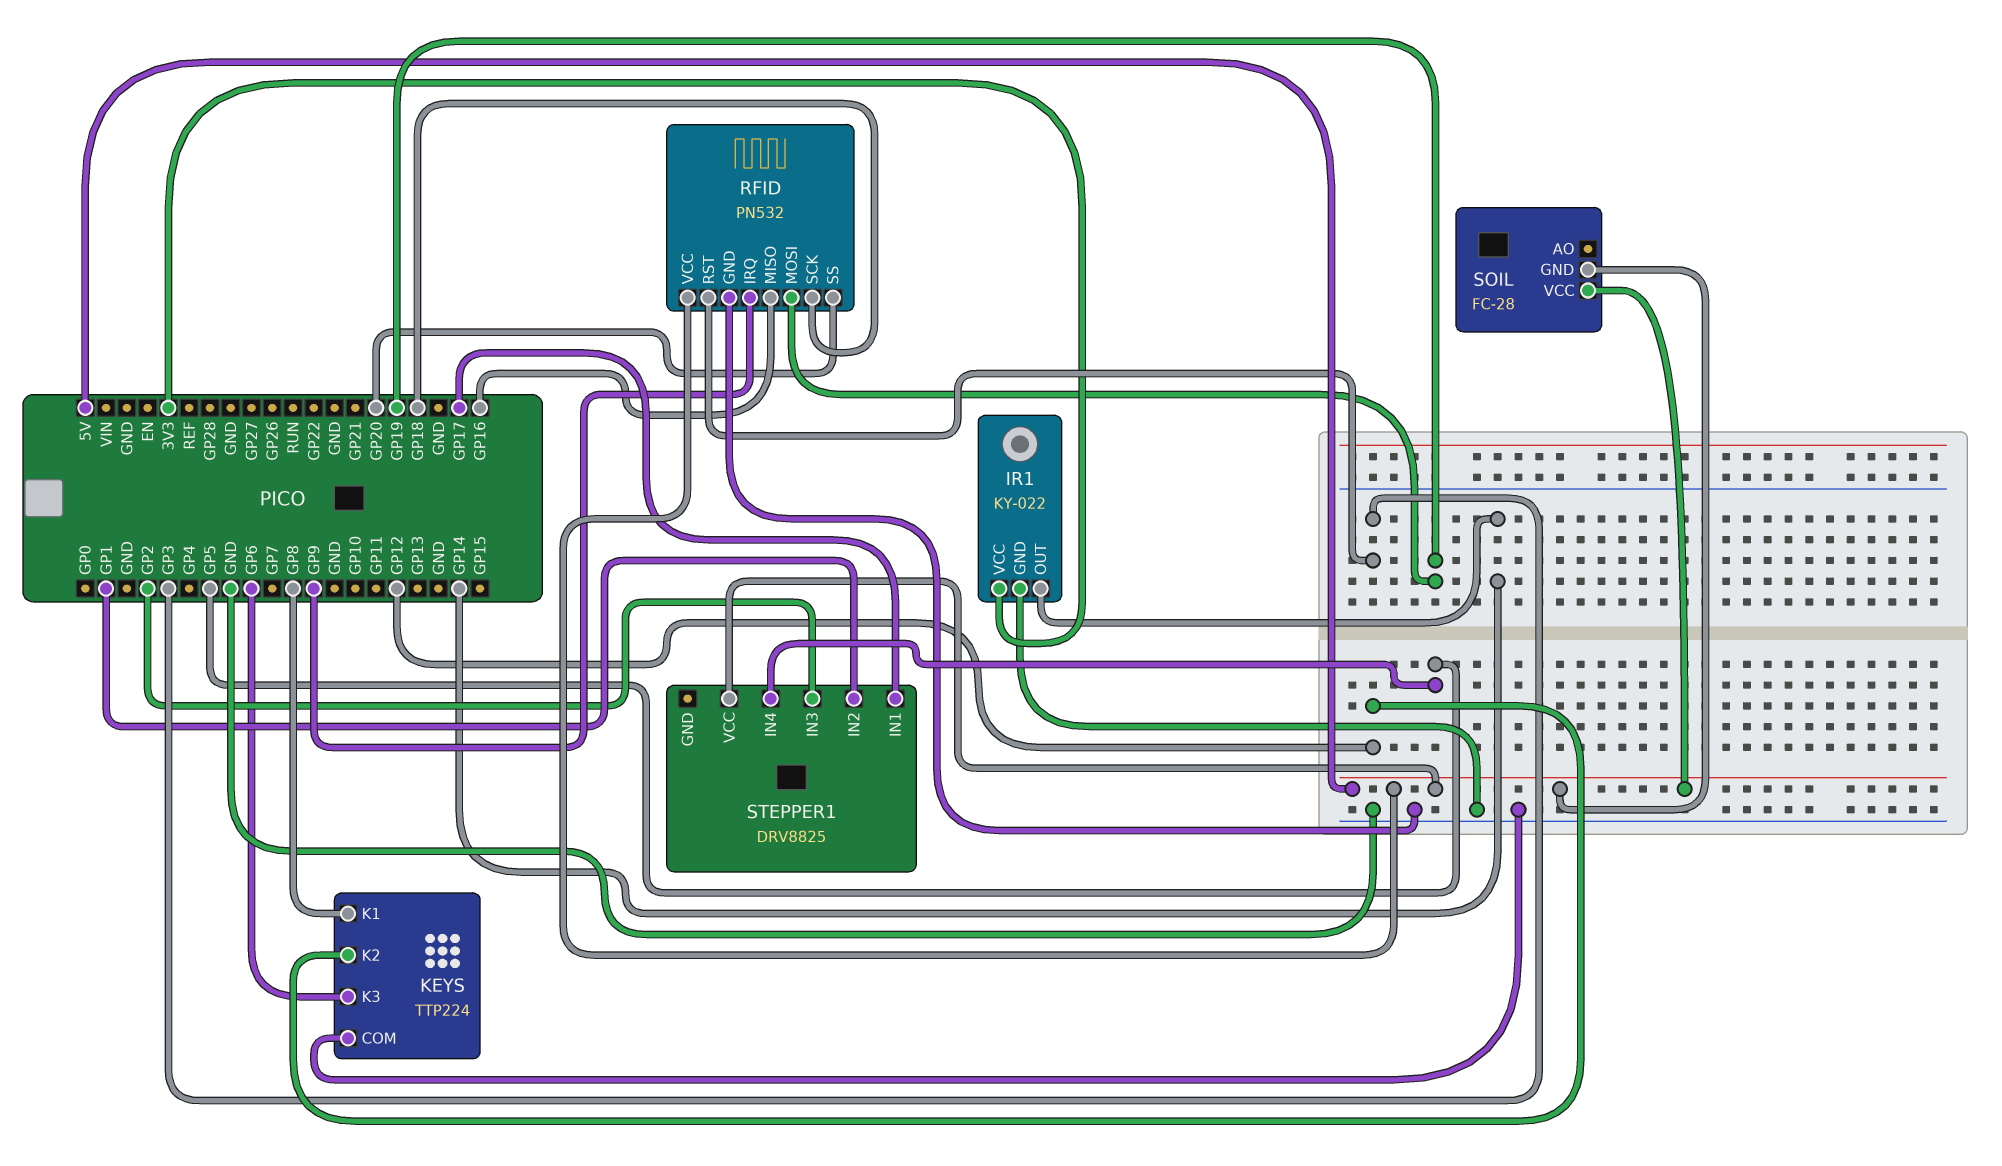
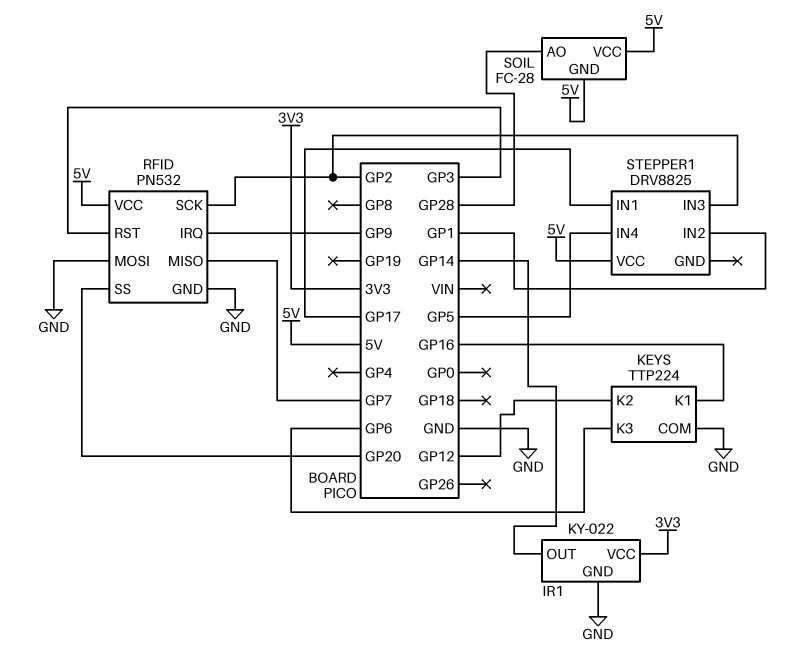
KEYS pin K1: GP8 -> GP16
RFID pin MISO: GP16 -> GP7
RFID pin MOSI: GP19 -> GND
RFID pin SCK: GP18 -> GP2
SOIL pin AO: none -> GP28

